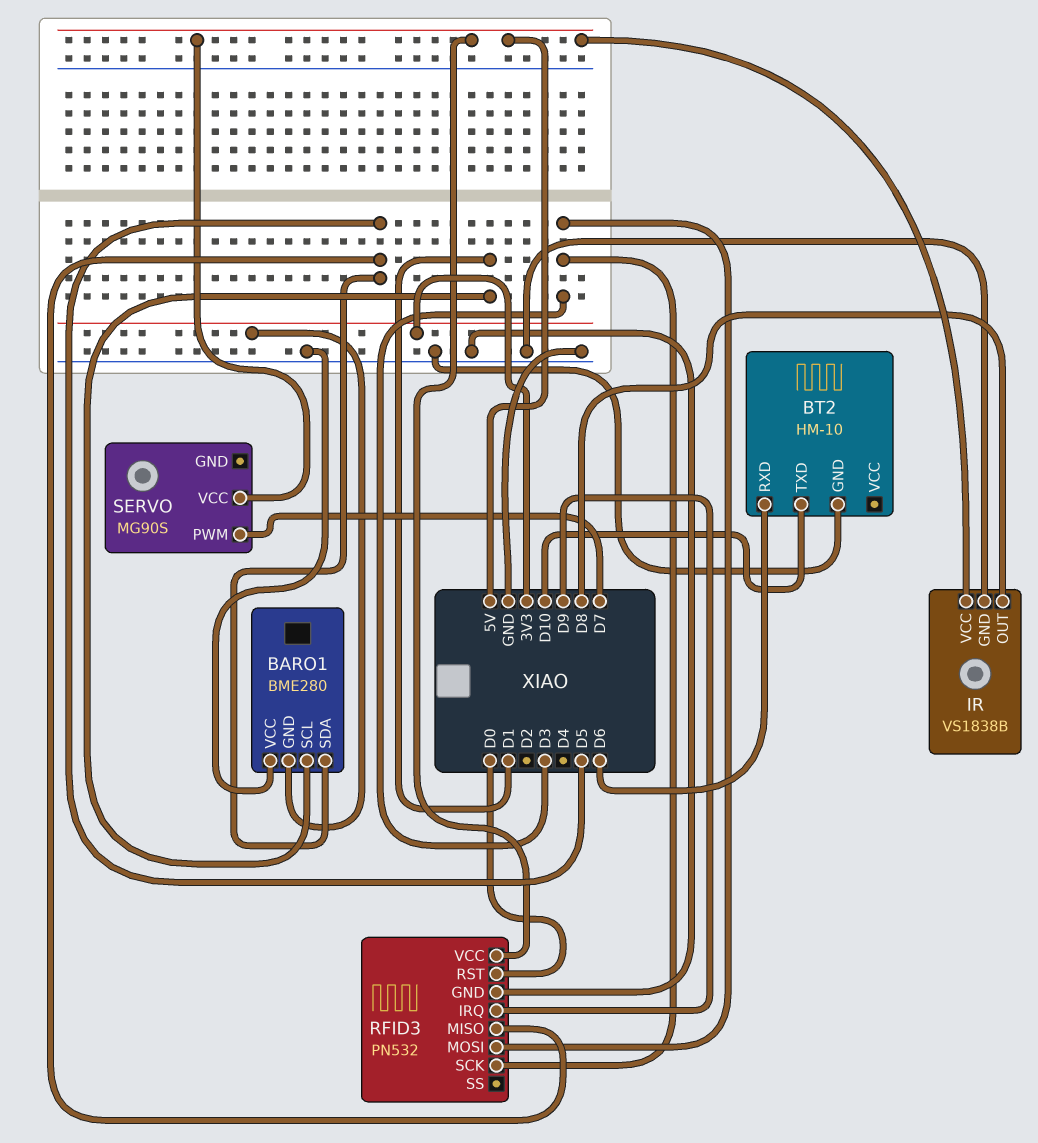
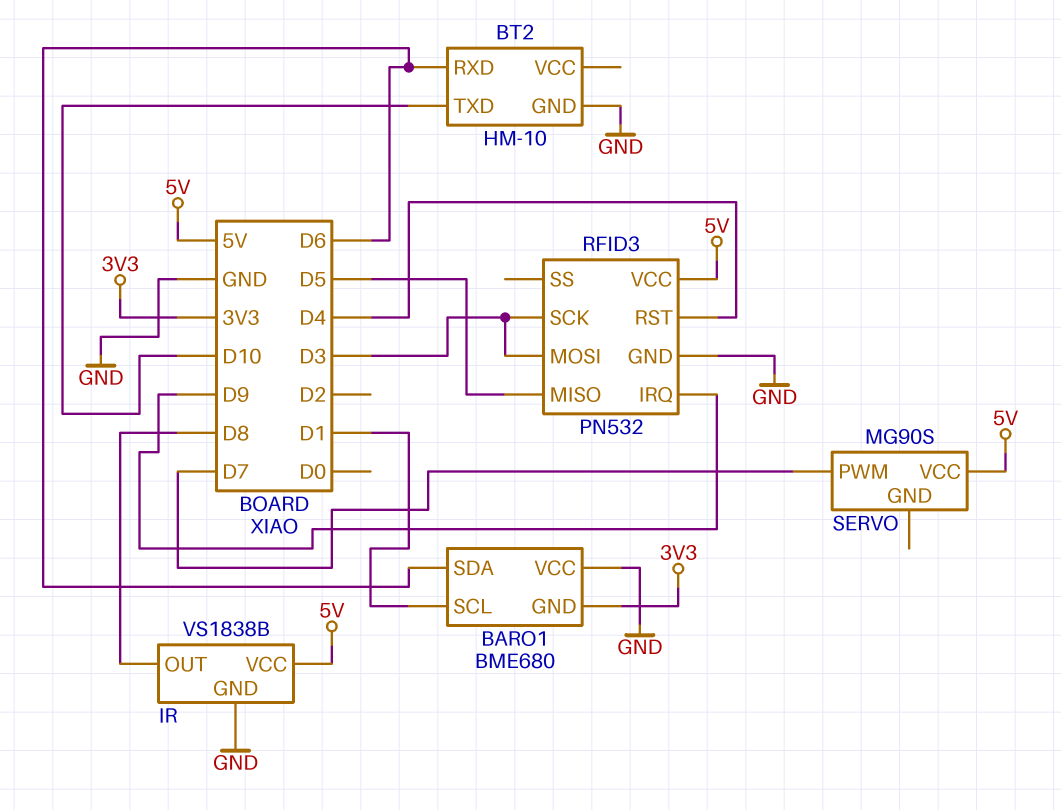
BARO1: BME280 -> BME680
BARO1 pin SDA: D5 -> D6
RFID3 pin RST: D0 -> D4

